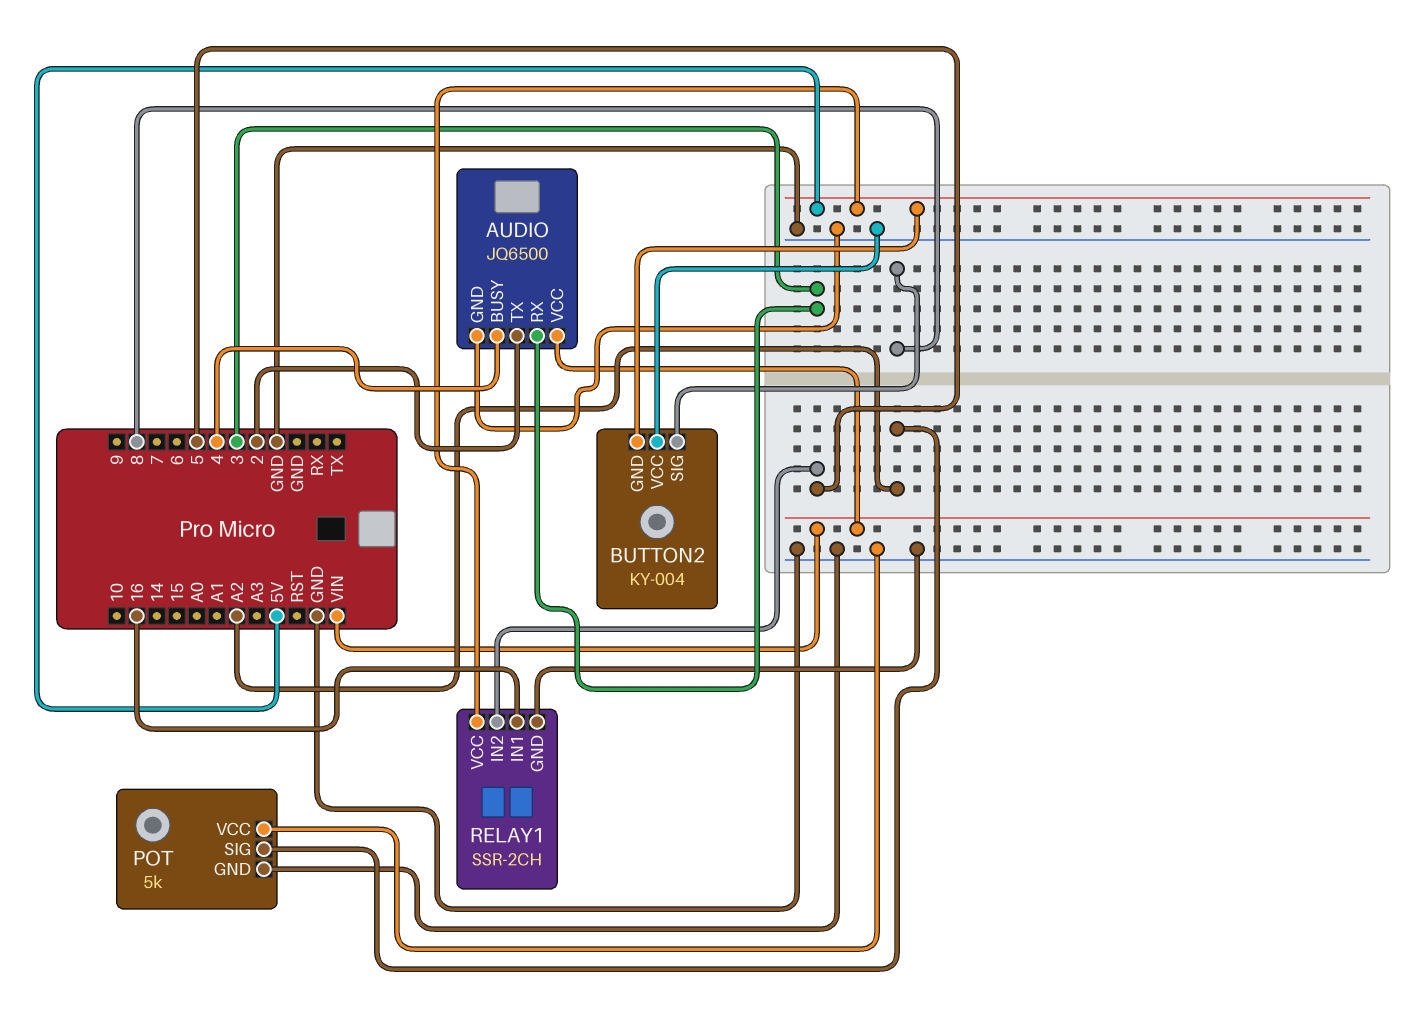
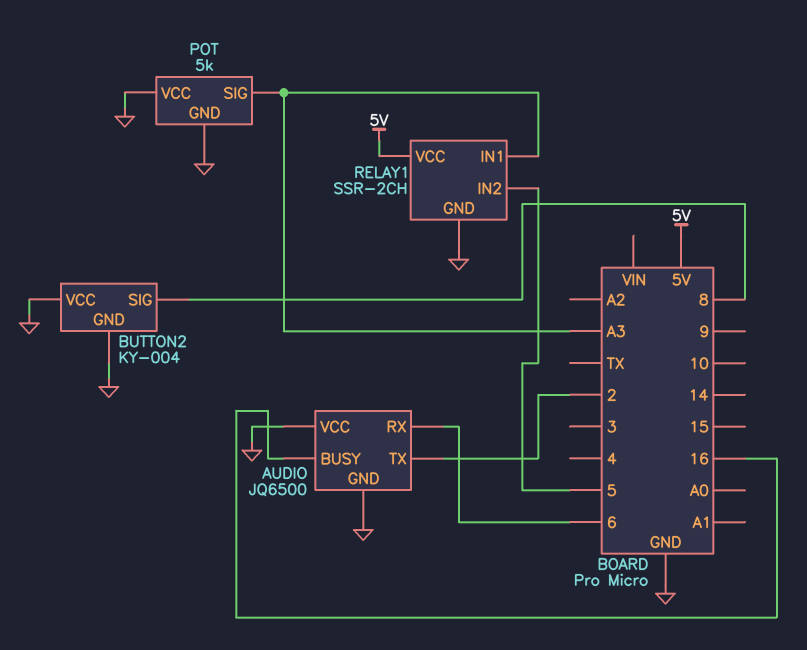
AUDIO pin BUSY: 4 -> 16
AUDIO pin RX: 3 -> 6
AUDIO pin VCC: VIN -> GND
BUTTON2 pin GND: 5V -> GND
POT pin SIG: A2 -> A3
RELAY1 pin IN1: 16 -> A3

